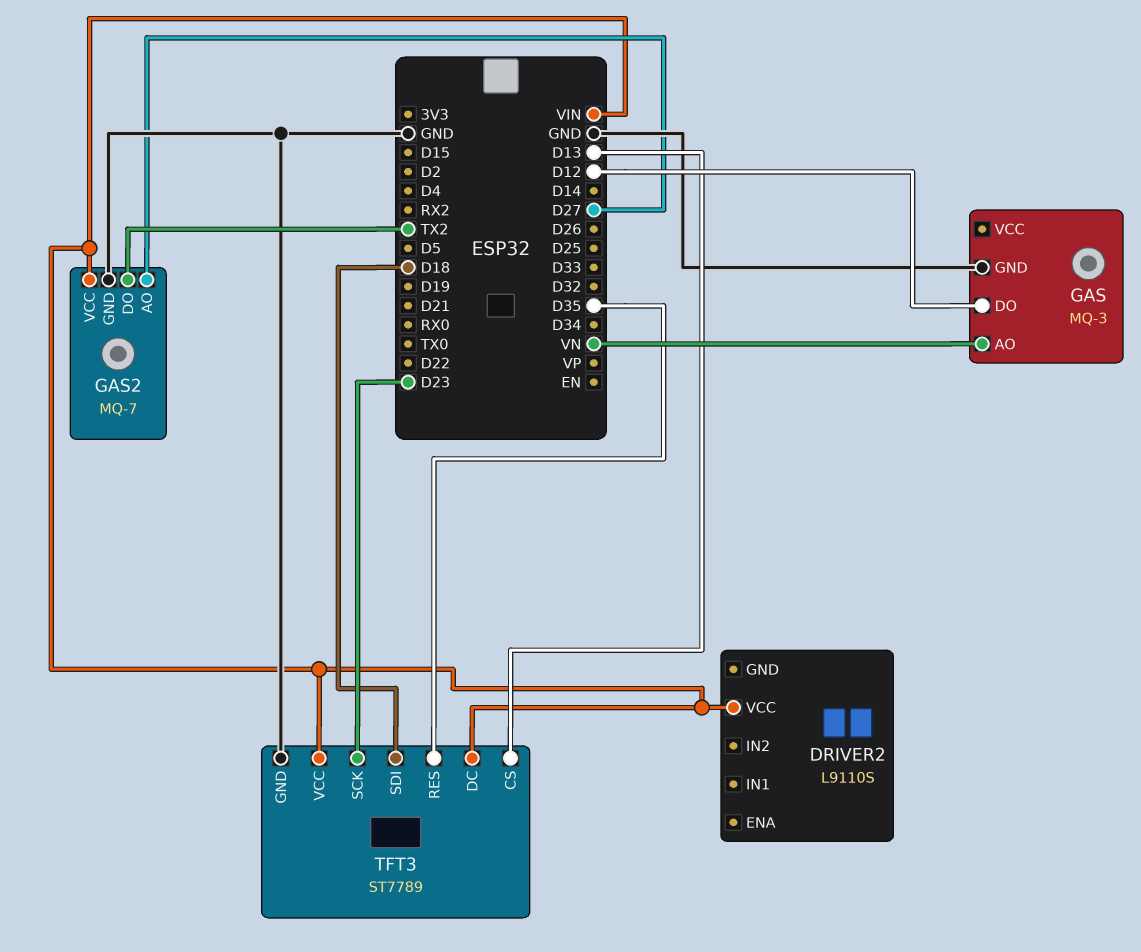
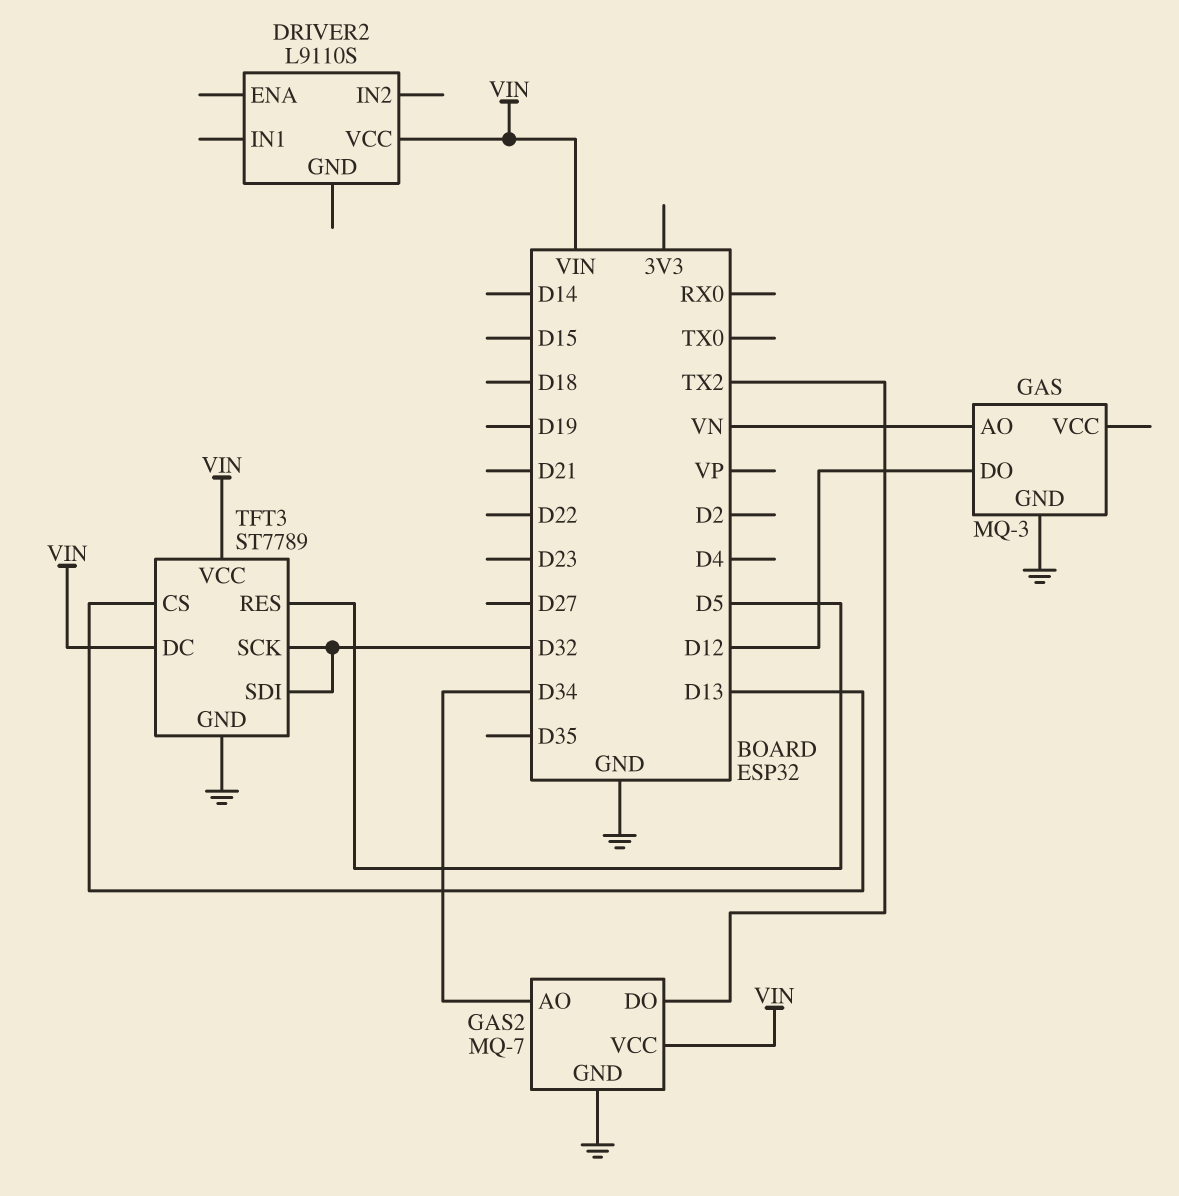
GAS2 pin AO: D27 -> D34
TFT3 pin RES: D35 -> D5
TFT3 pin SCK: D23 -> D32
TFT3 pin SDI: D18 -> D32

